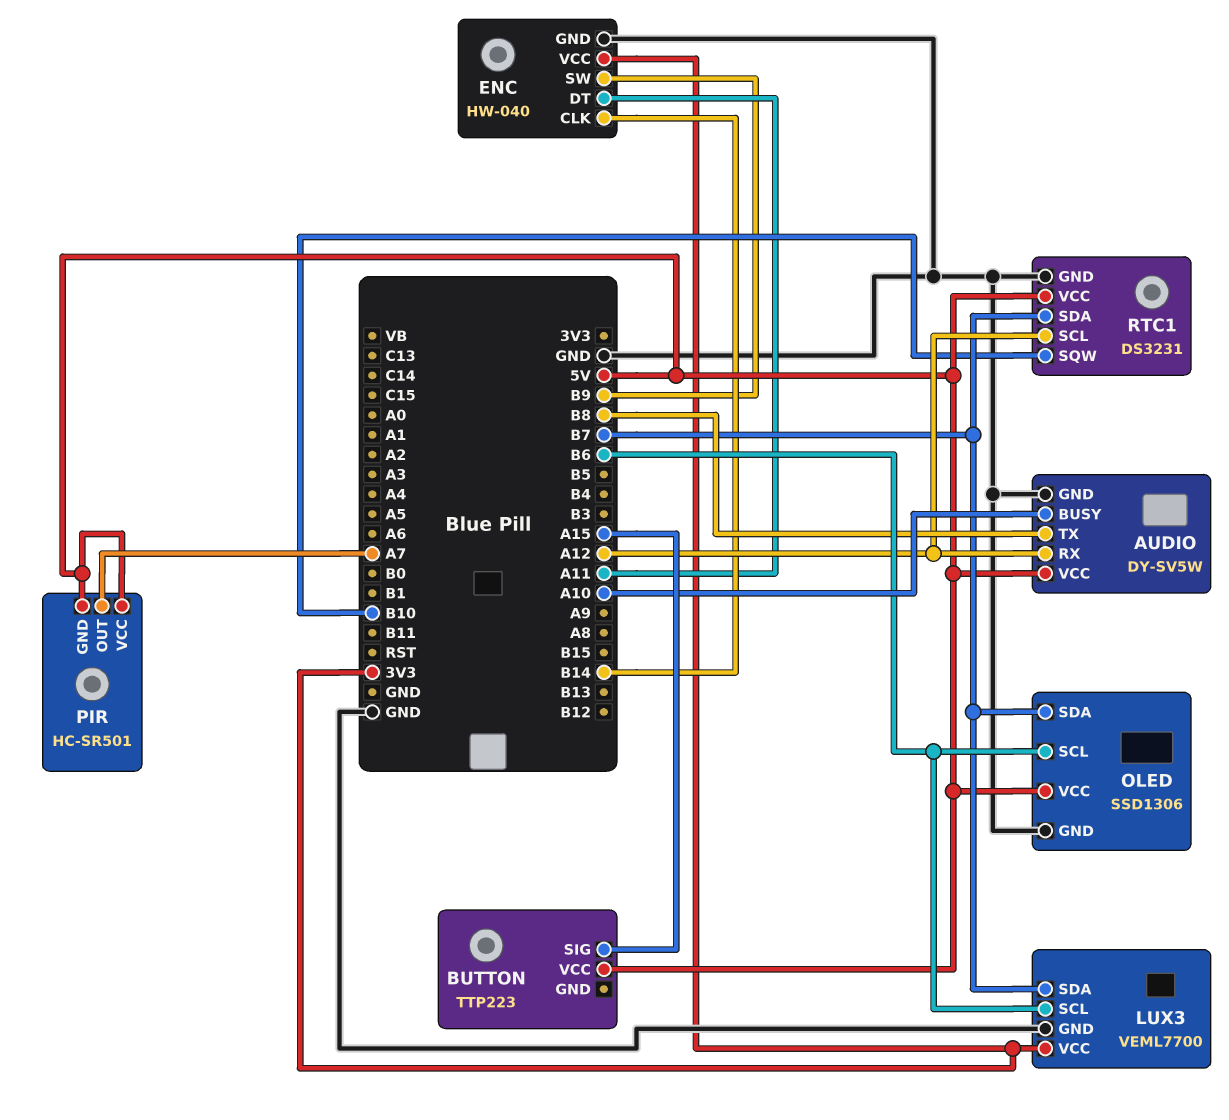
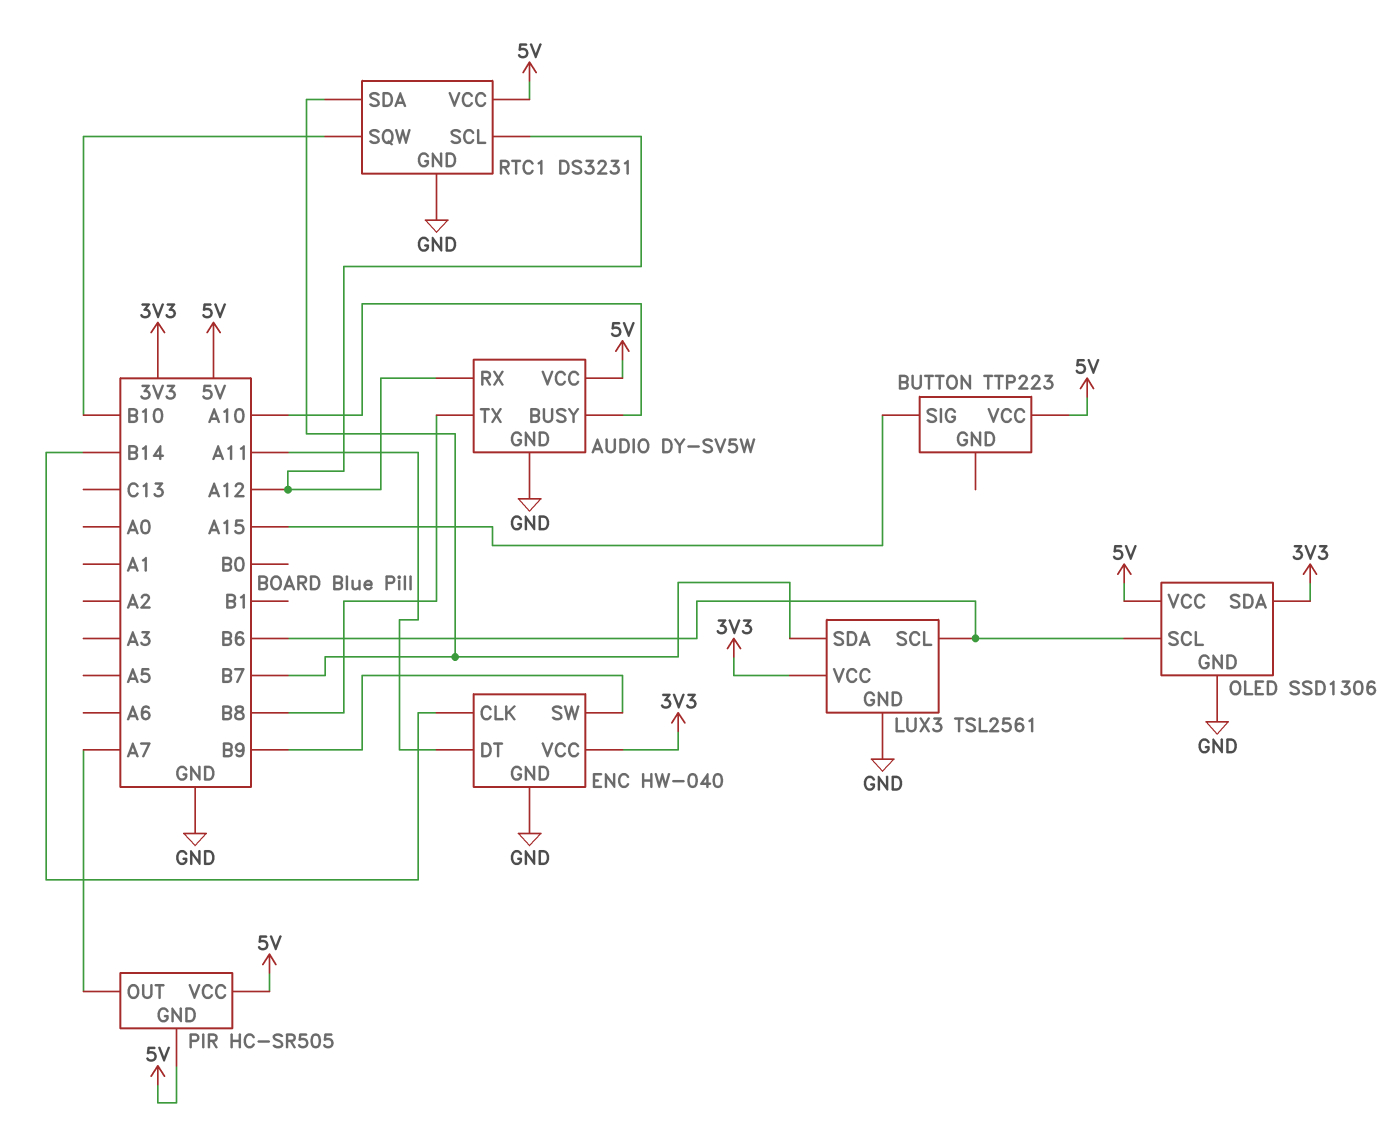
LUX3: VEML7700 -> TSL2561
OLED pin SDA: B7 -> 3V3
PIR: HC-SR501 -> HC-SR505

